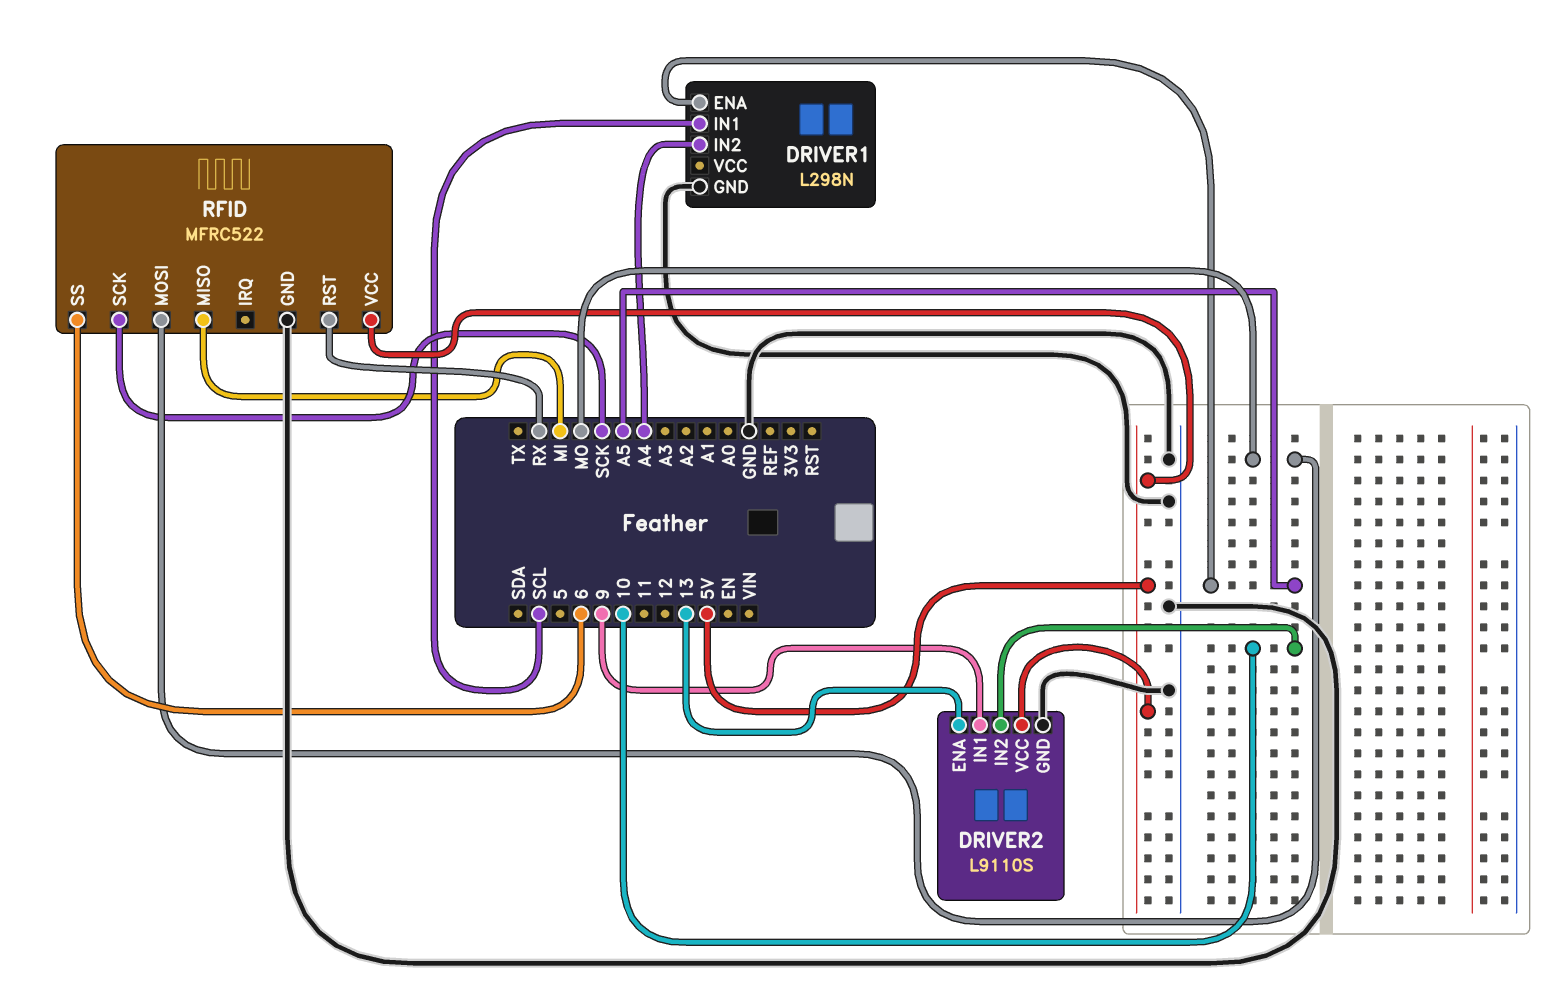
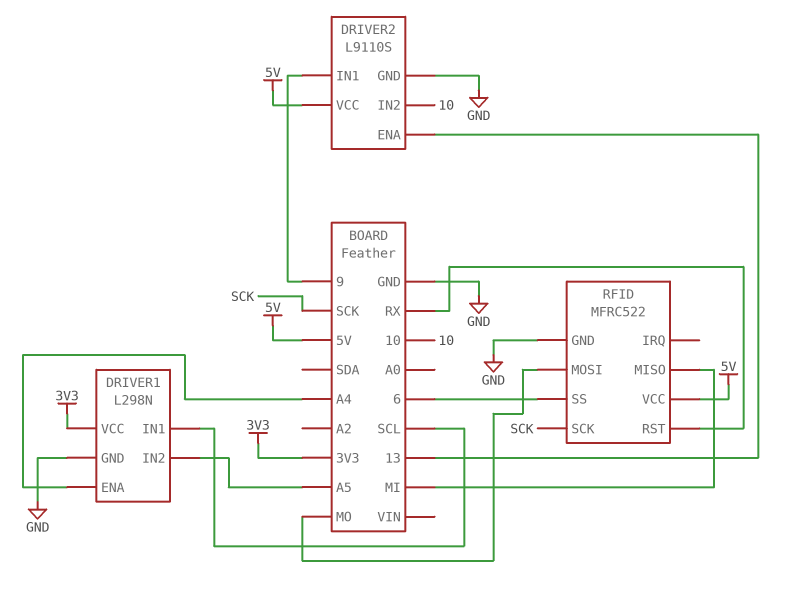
DRIVER1 pin ENA: A5 -> A4
DRIVER1 pin IN2: A4 -> A5
DRIVER1 pin VCC: none -> 3V3

